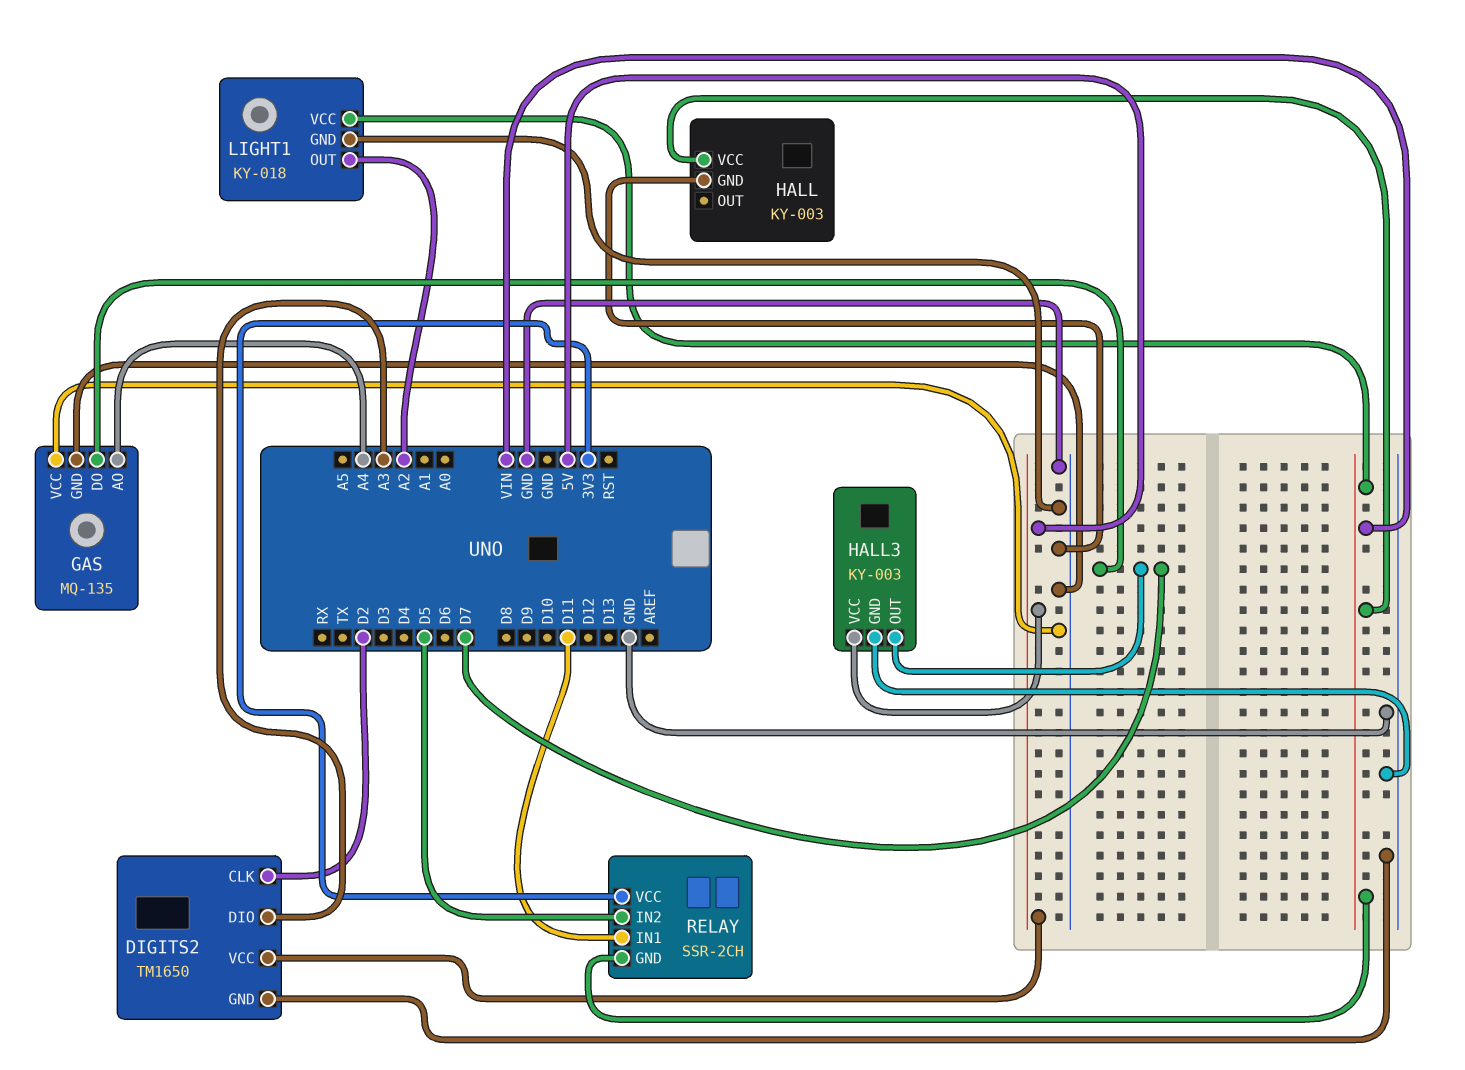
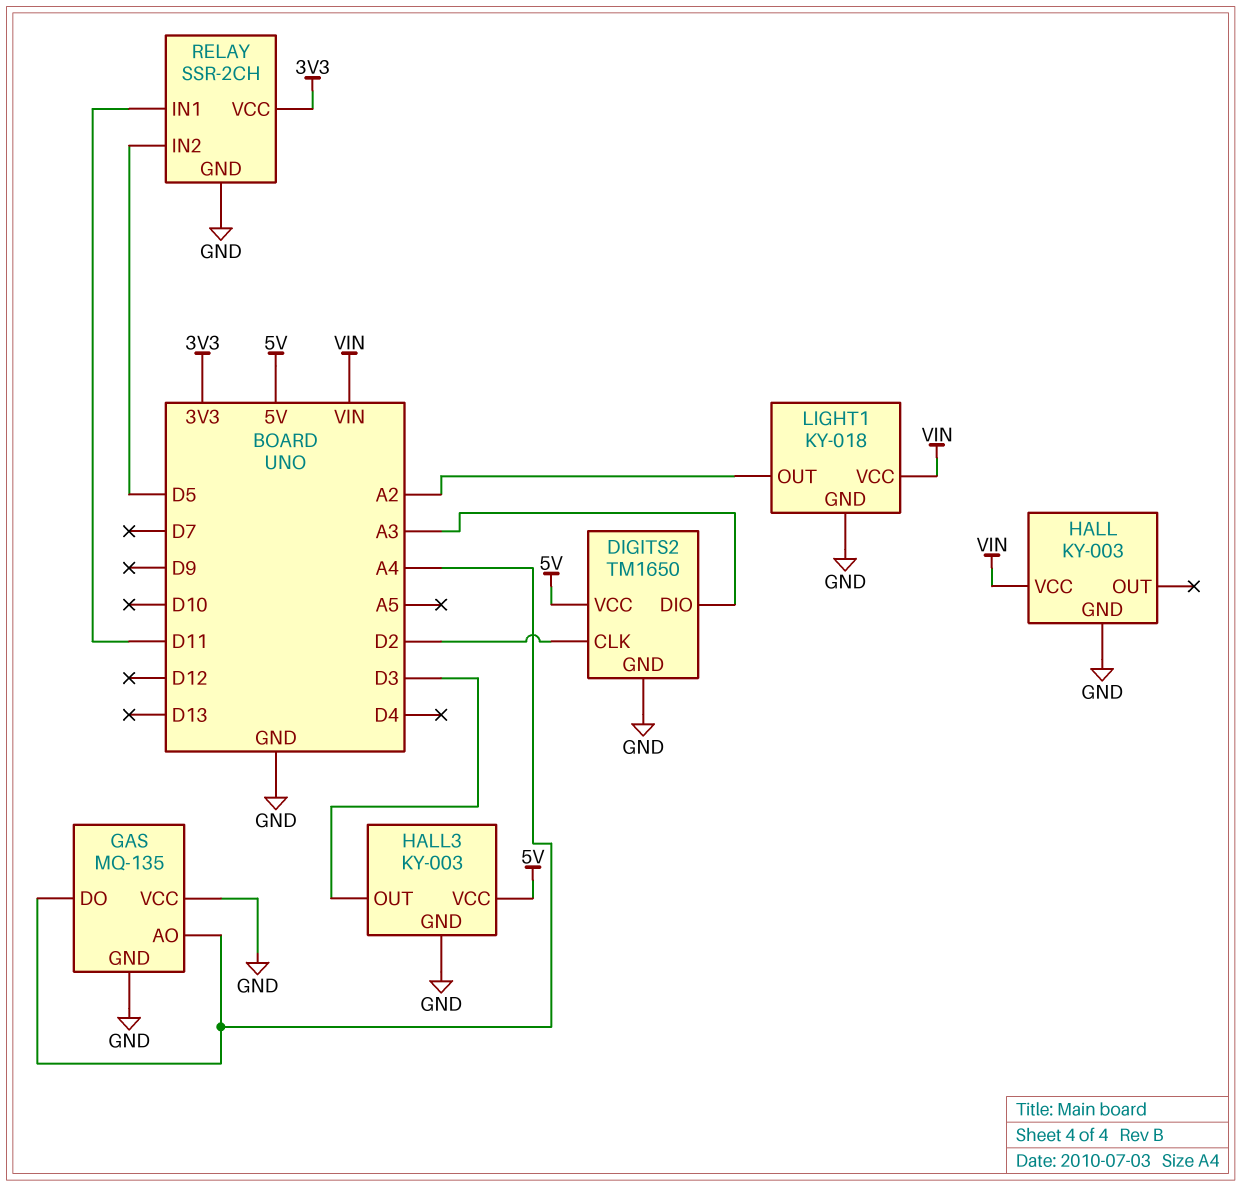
GAS pin DO: D7 -> A4
HALL3 pin OUT: D7 -> D3
RELAY pin GND: VIN -> GND

